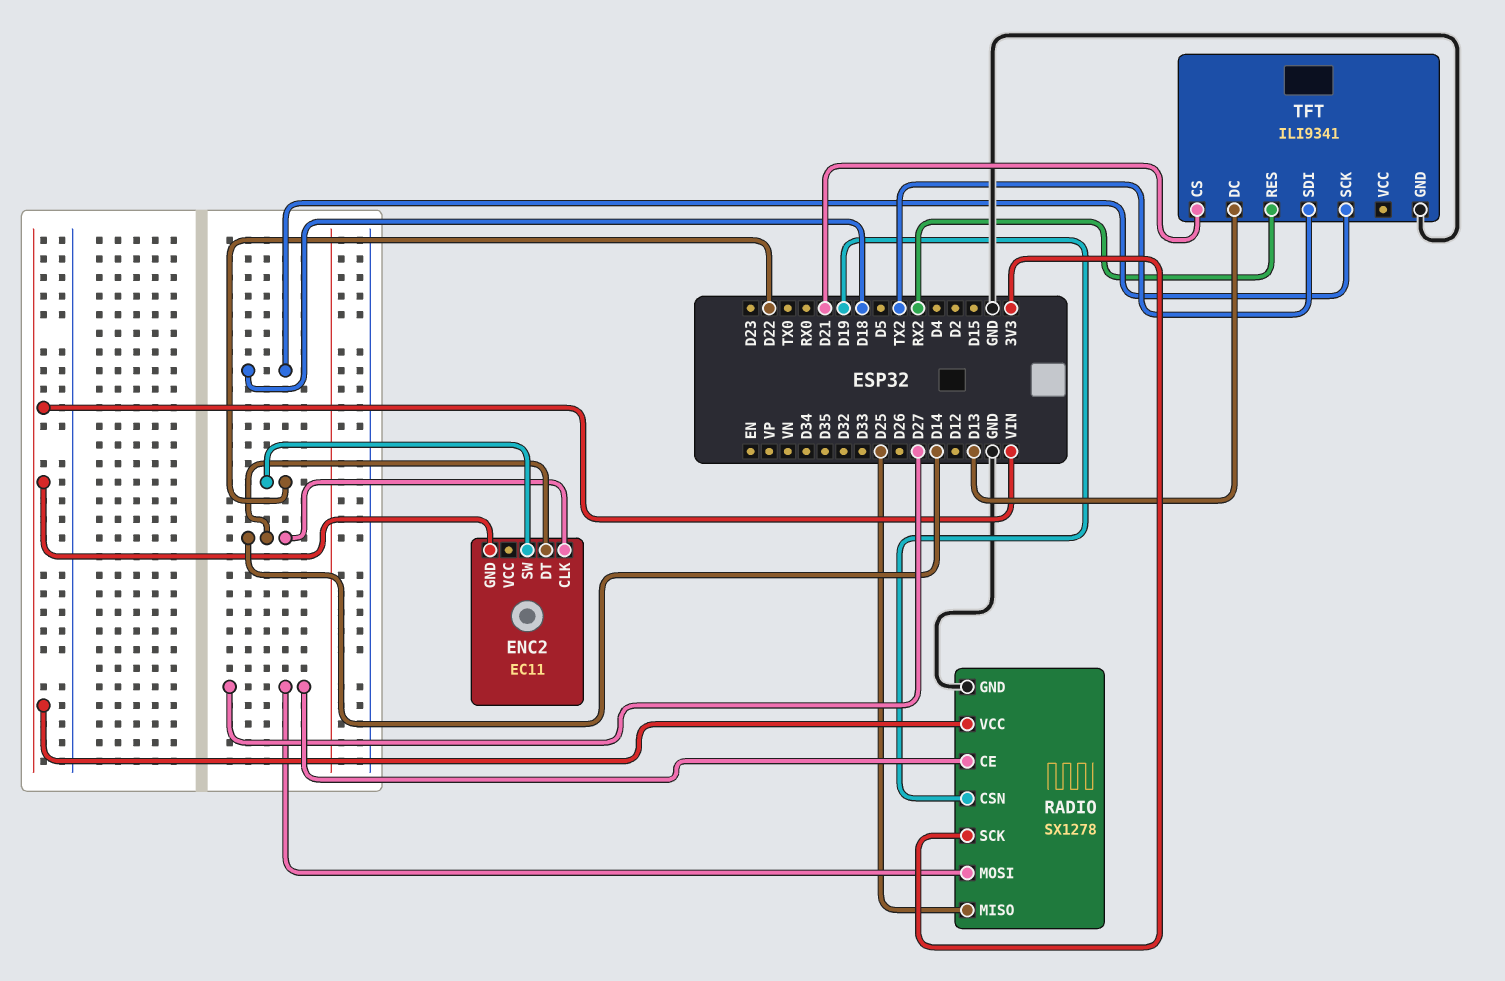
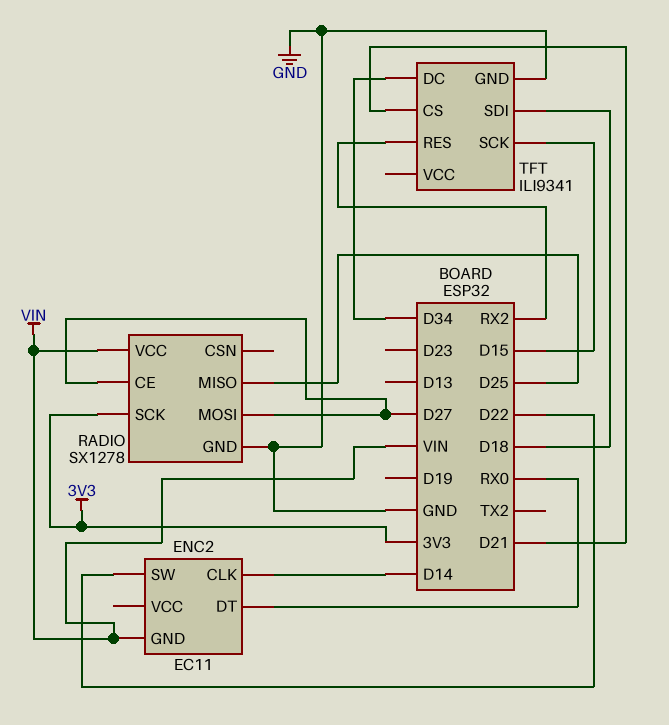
ENC2 pin DT: D14 -> RX0
RADIO pin CSN: D19 -> none
TFT pin DC: D13 -> D34
TFT pin SCK: D18 -> D15
TFT pin SDI: TX2 -> D18

